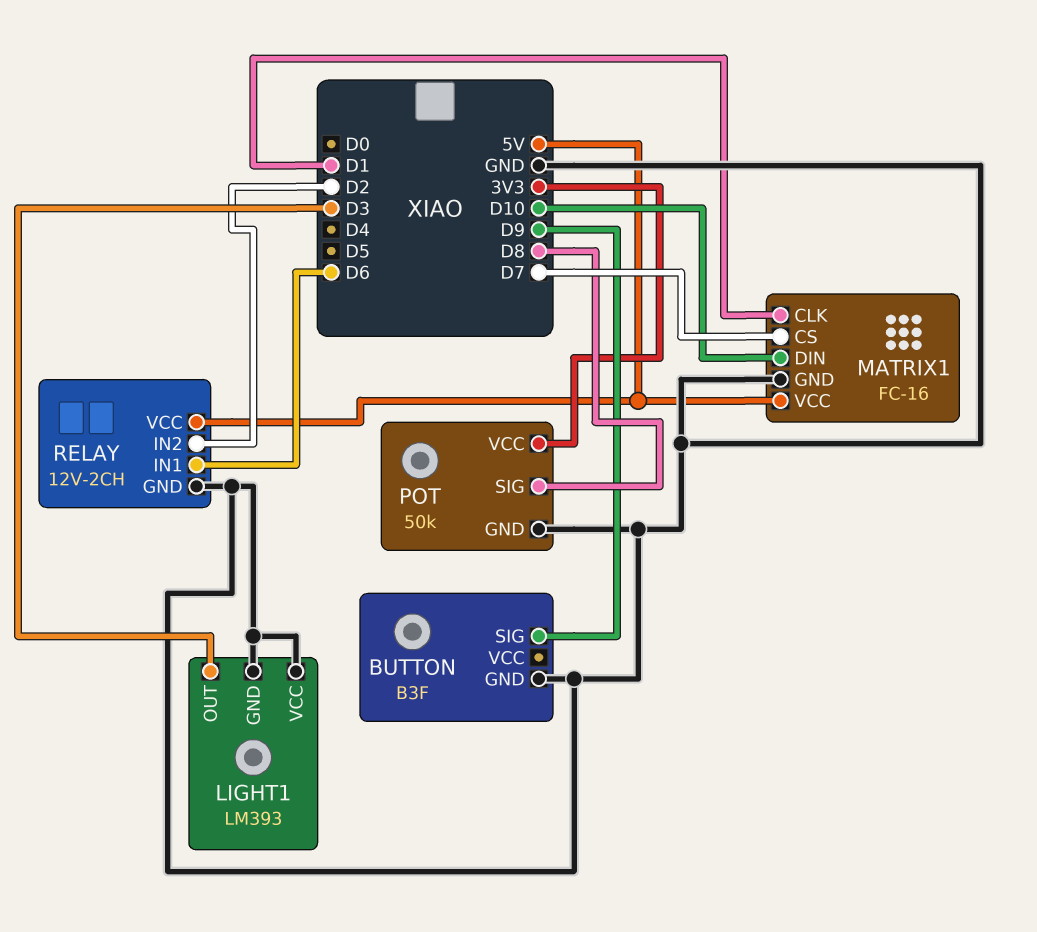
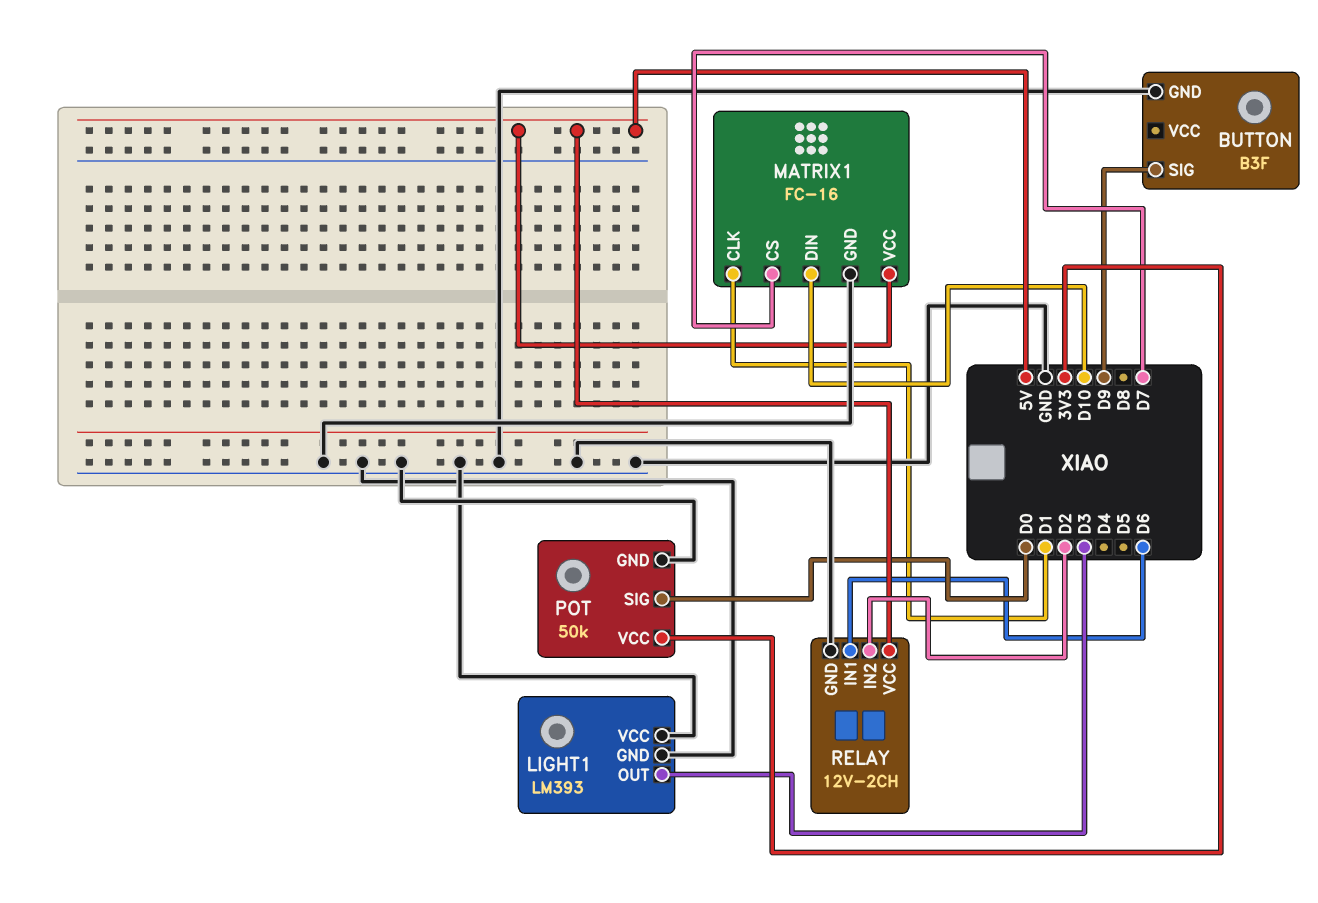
POT pin SIG: D8 -> D0

